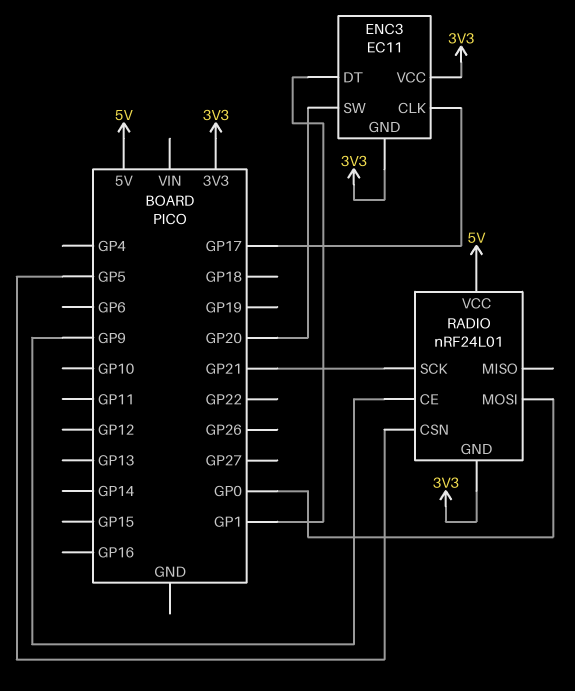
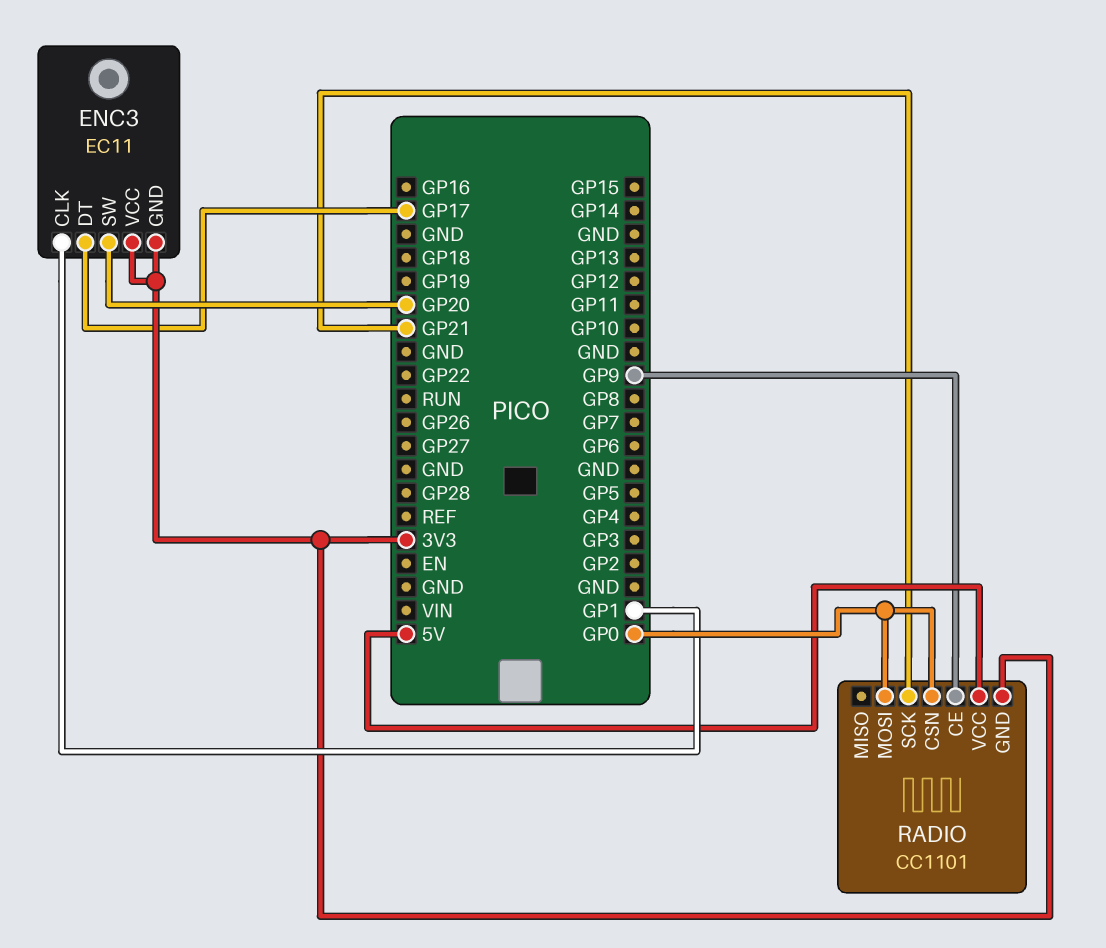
ENC3 pin CLK: GP17 -> GP1
ENC3 pin DT: GP1 -> GP17
RADIO: nRF24L01 -> CC1101
RADIO pin CSN: GP5 -> GP0

